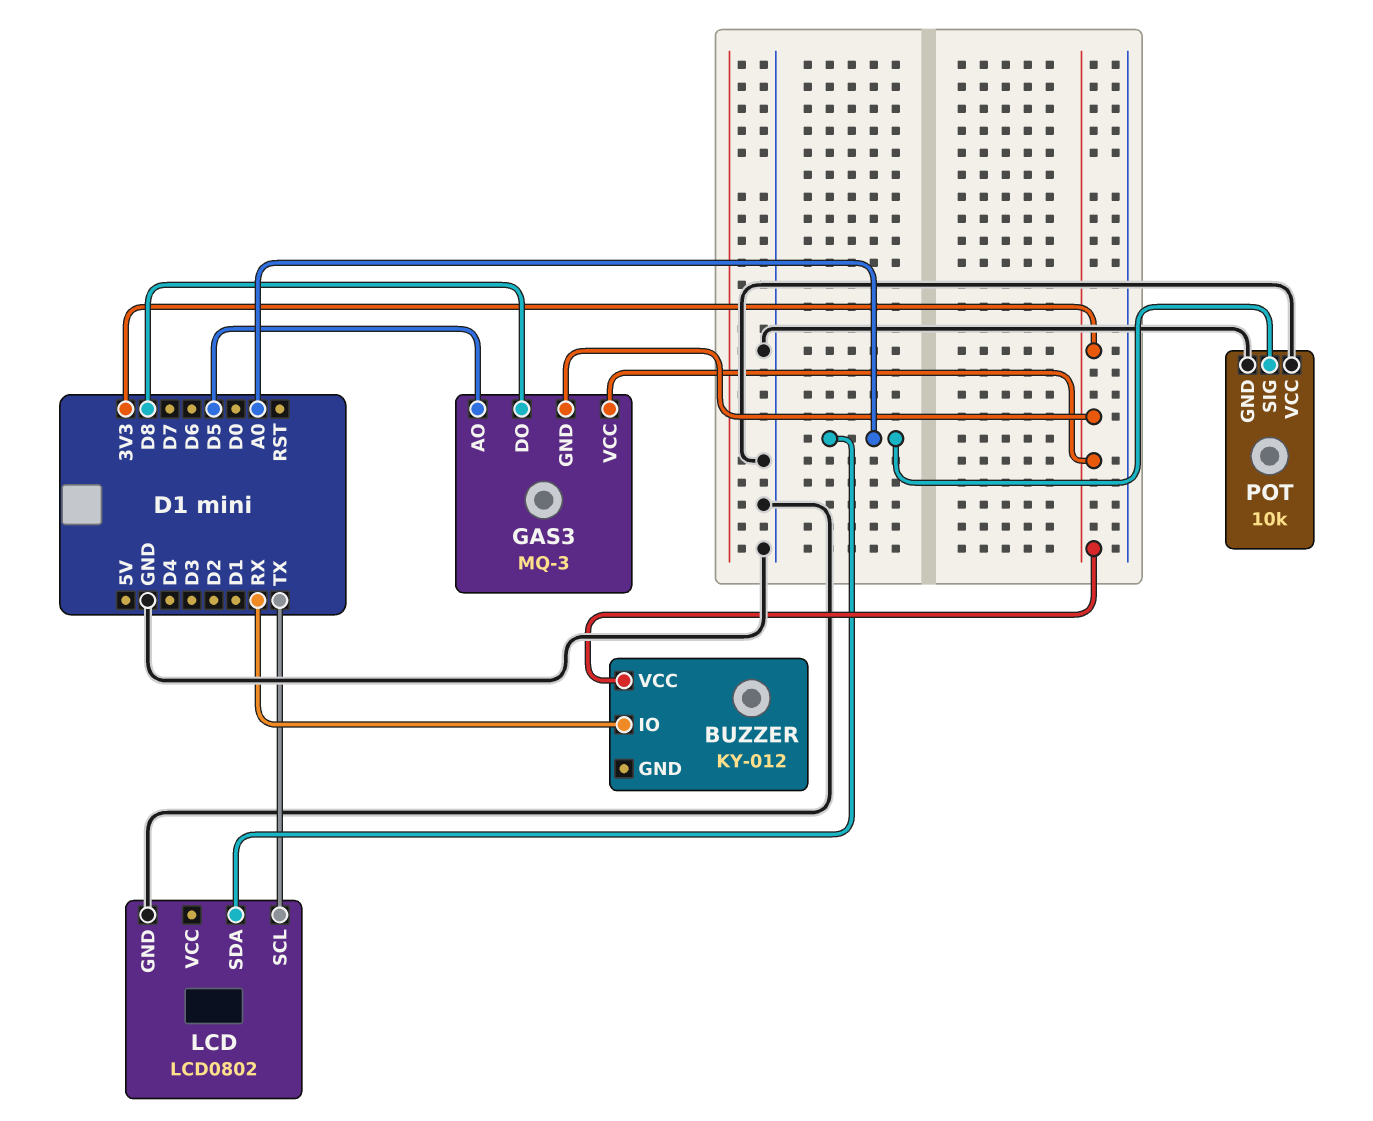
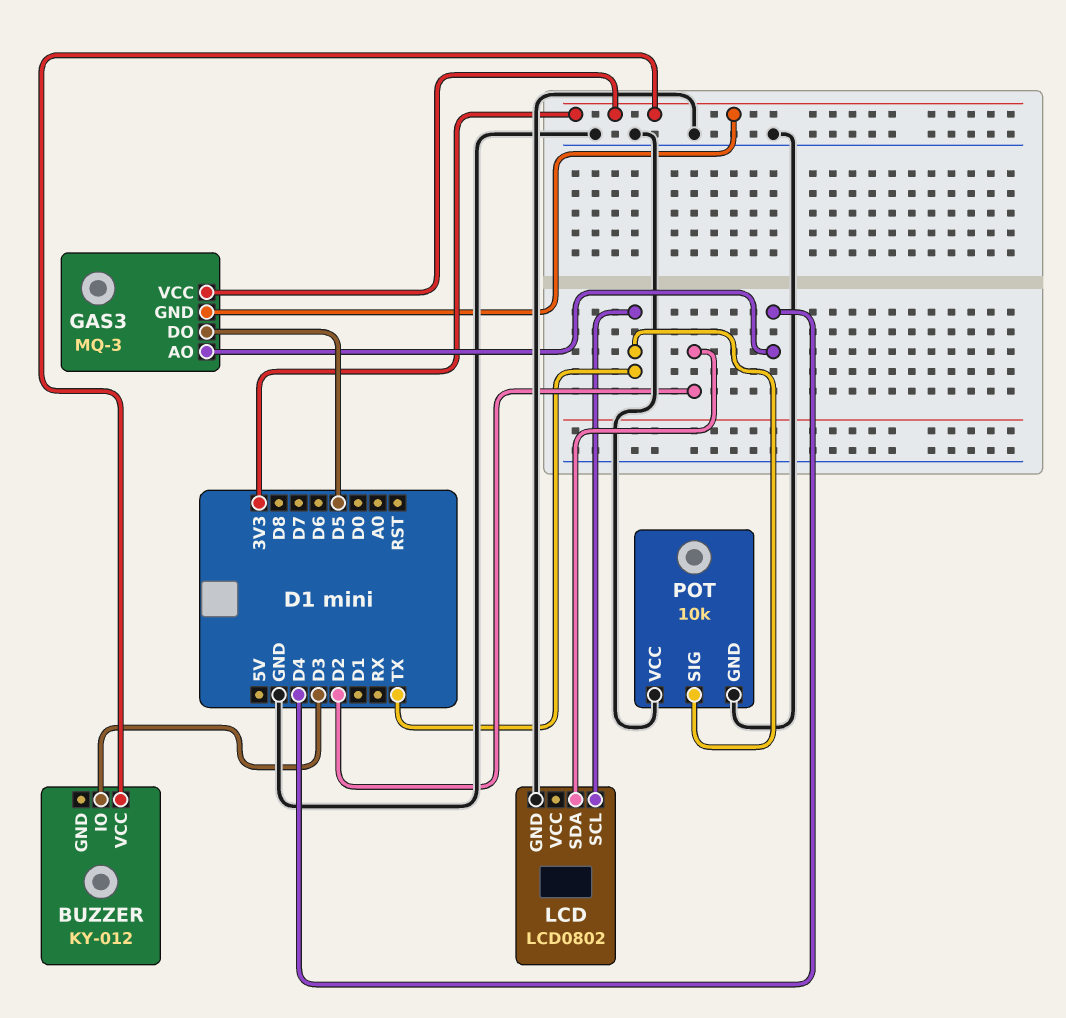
BUZZER pin IO: RX -> D3
GAS3 pin AO: D5 -> D4
GAS3 pin DO: D8 -> D5
LCD pin SDA: A0 -> D2
POT pin SIG: A0 -> TX

